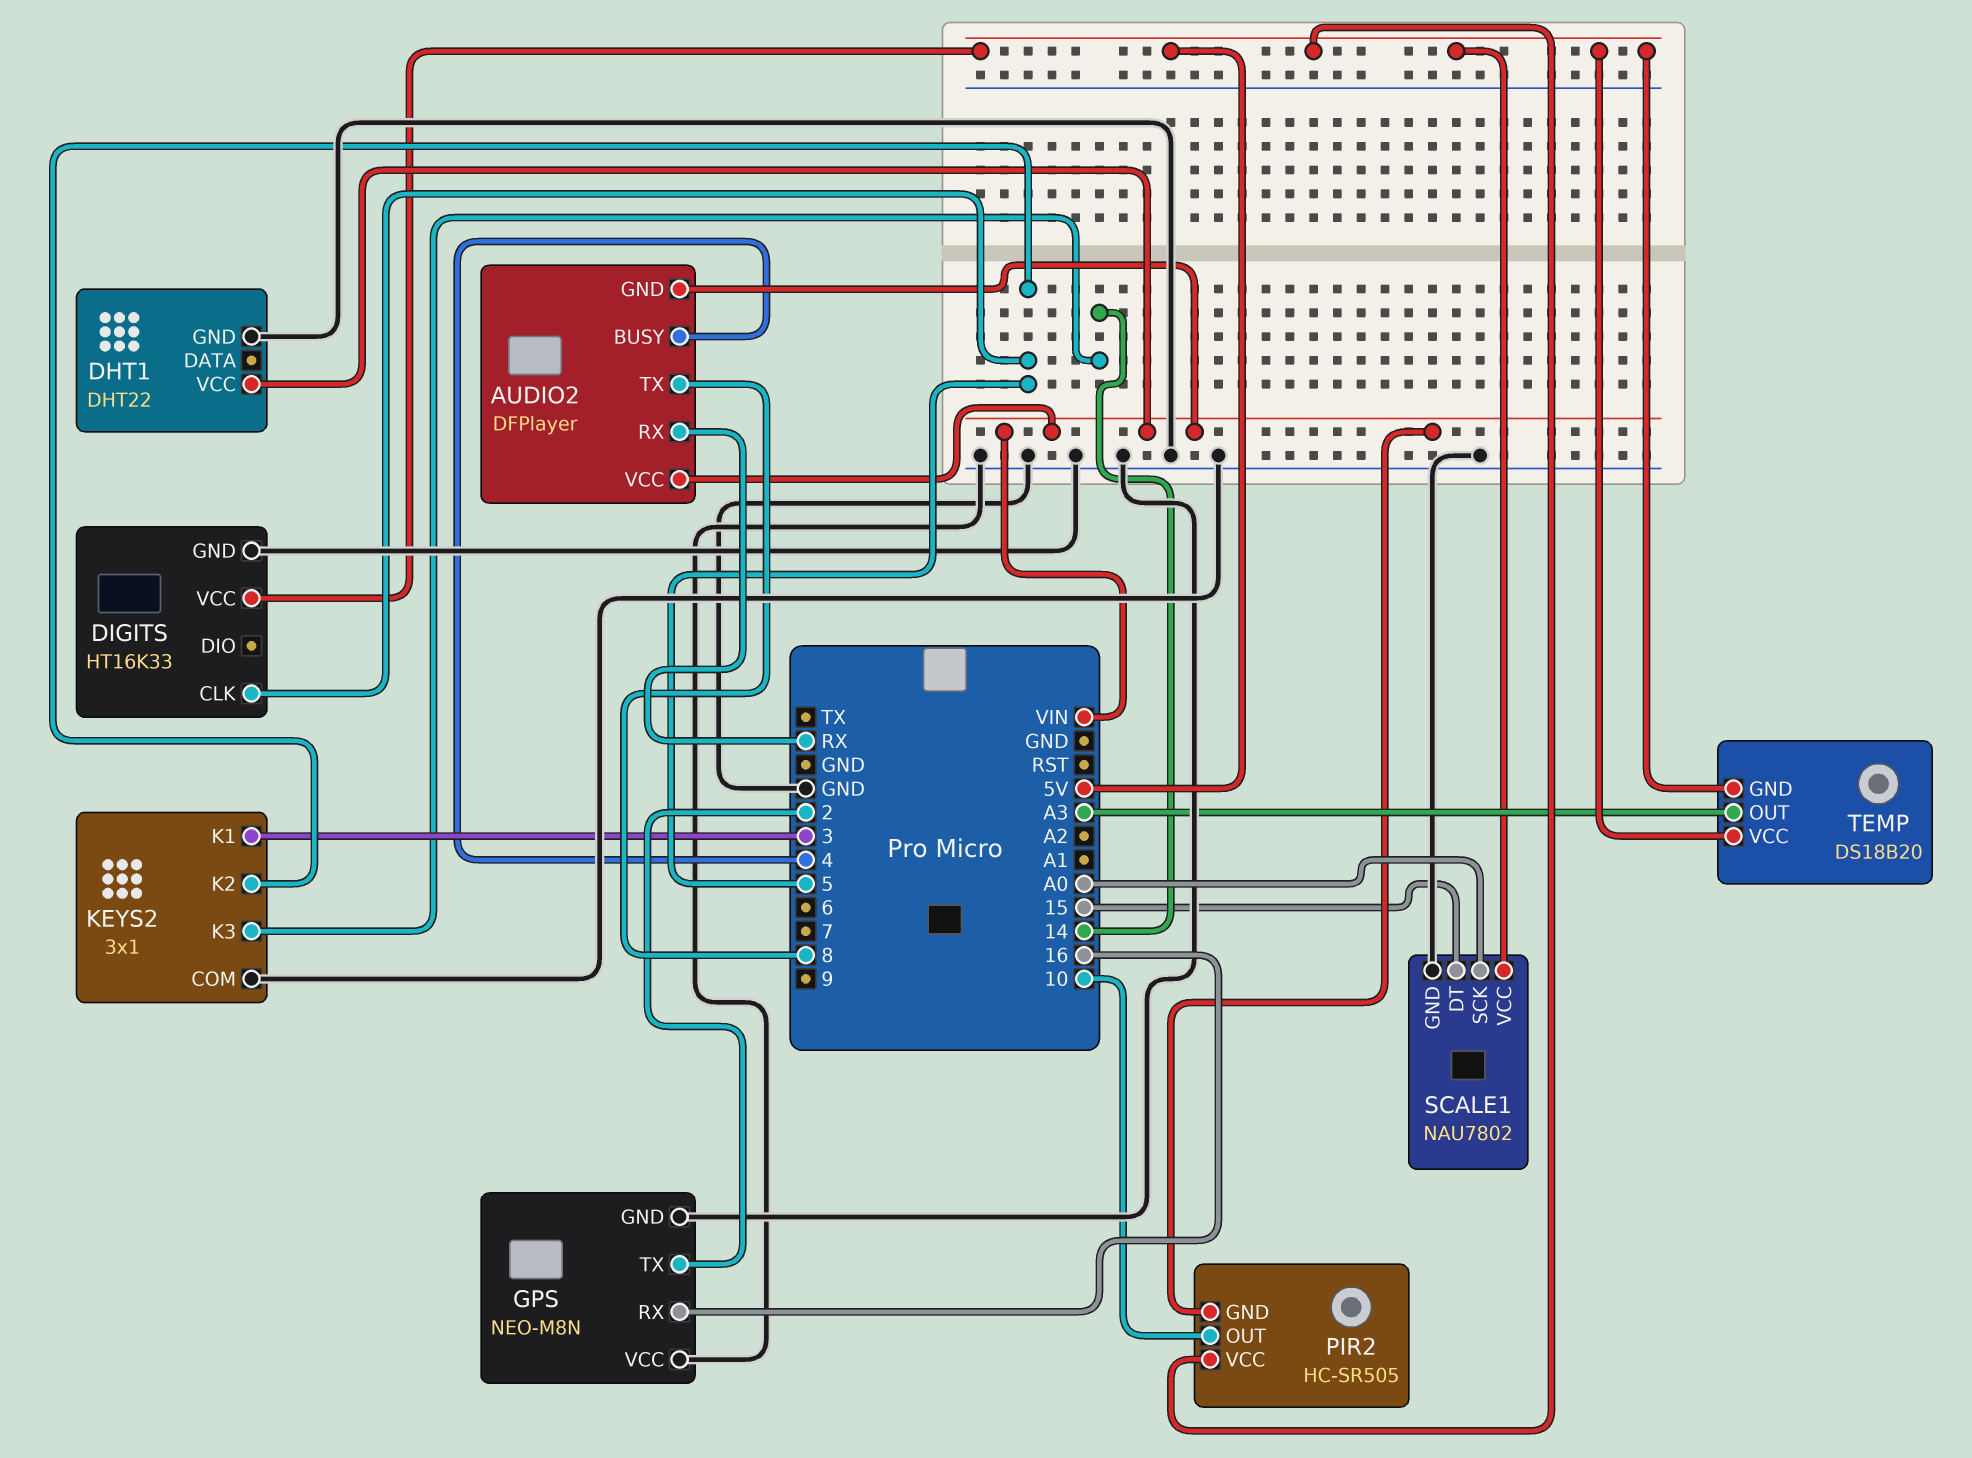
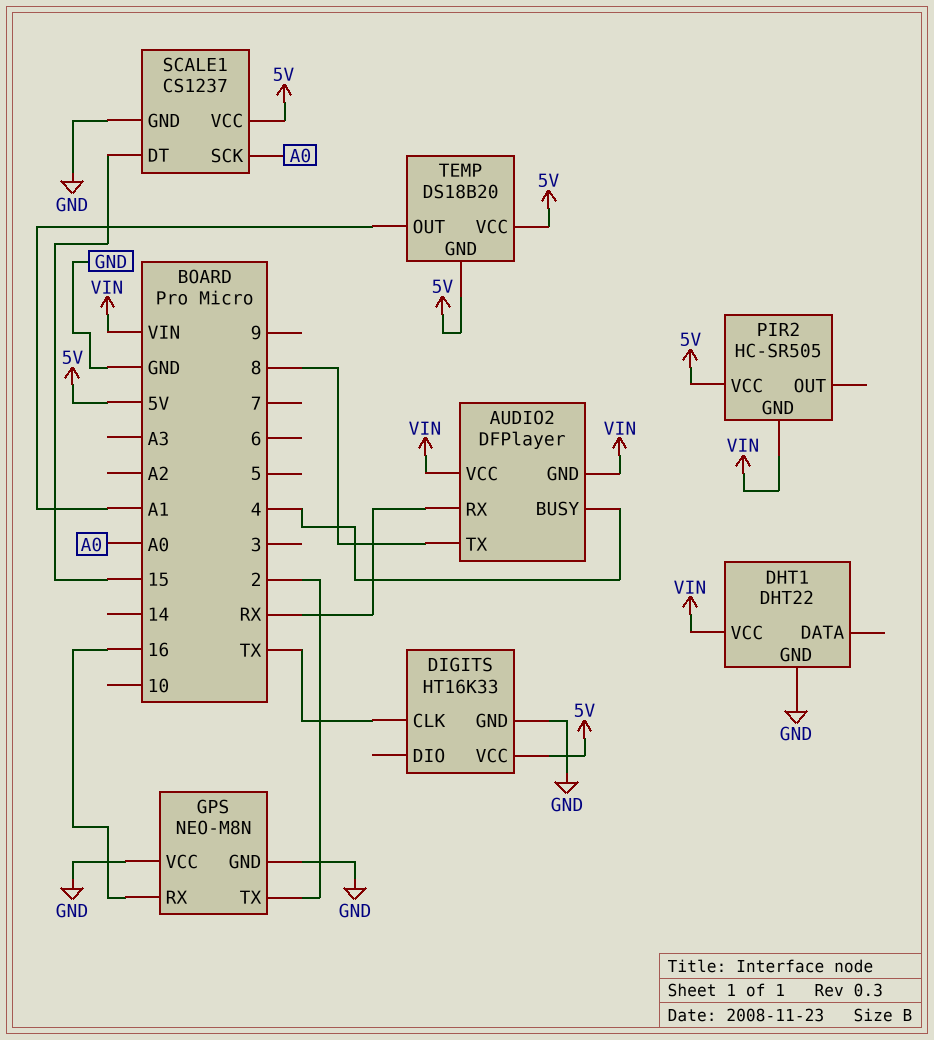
DIGITS pin CLK: 5 -> TX
KEYS2: 3x1 -> none
KEYS2 pin COM: GND -> none
KEYS2 pin K1: 3 -> none
KEYS2 pin K2: 5 -> none
KEYS2 pin K3: 14 -> none
PIR2 pin OUT: 10 -> none
SCALE1: NAU7802 -> CS1237
TEMP pin OUT: A3 -> A1

